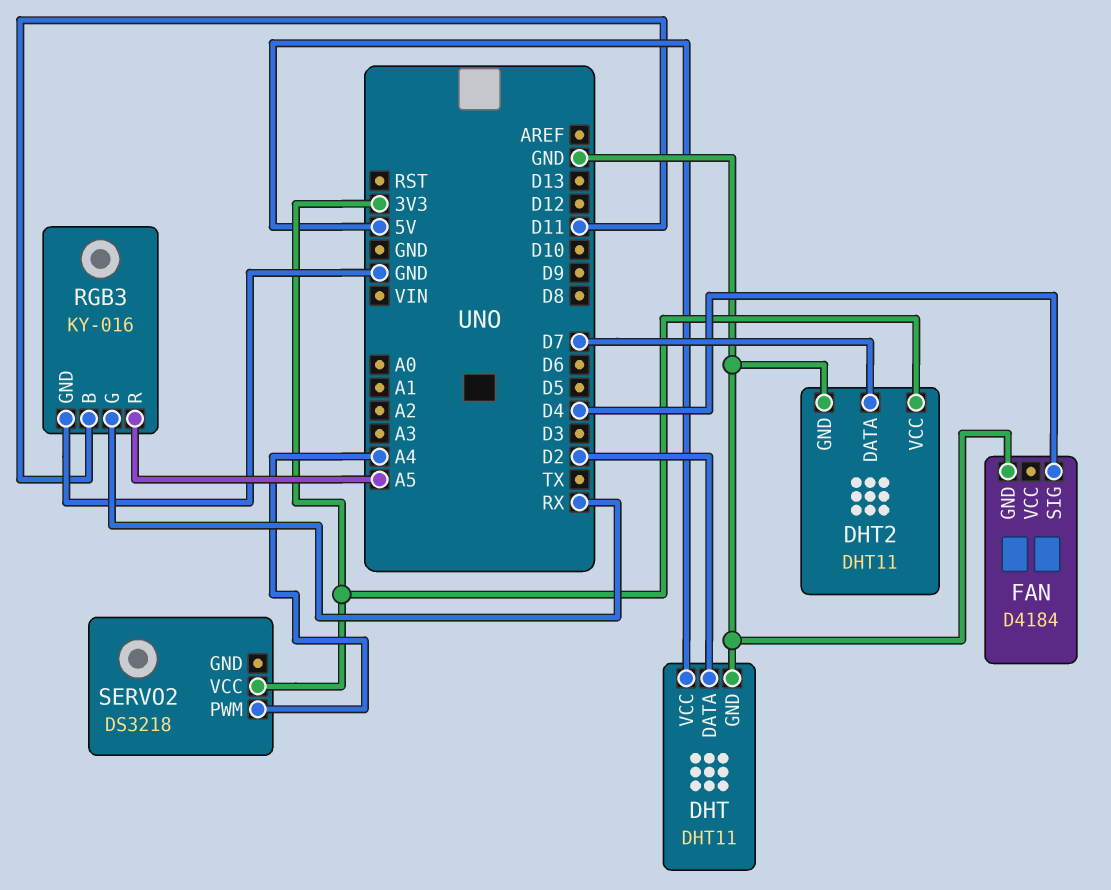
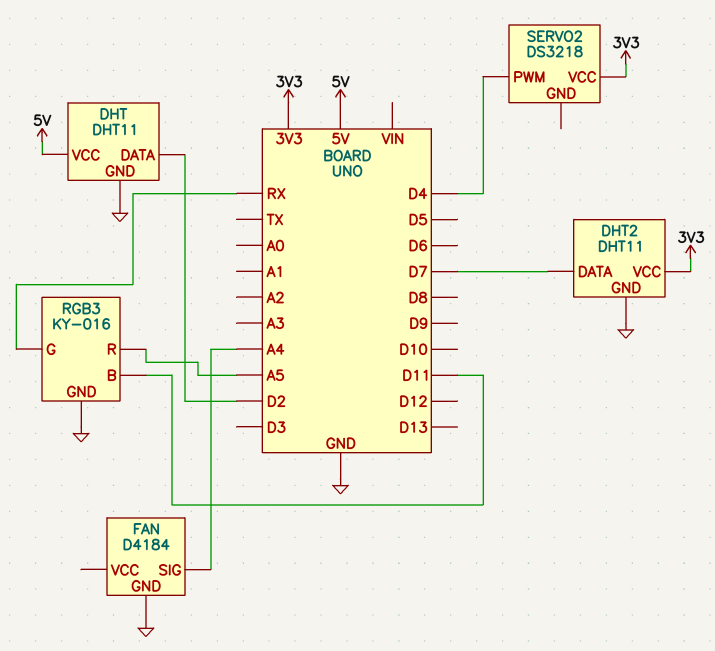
FAN pin SIG: D4 -> A4
SERVO2 pin PWM: A4 -> D4

